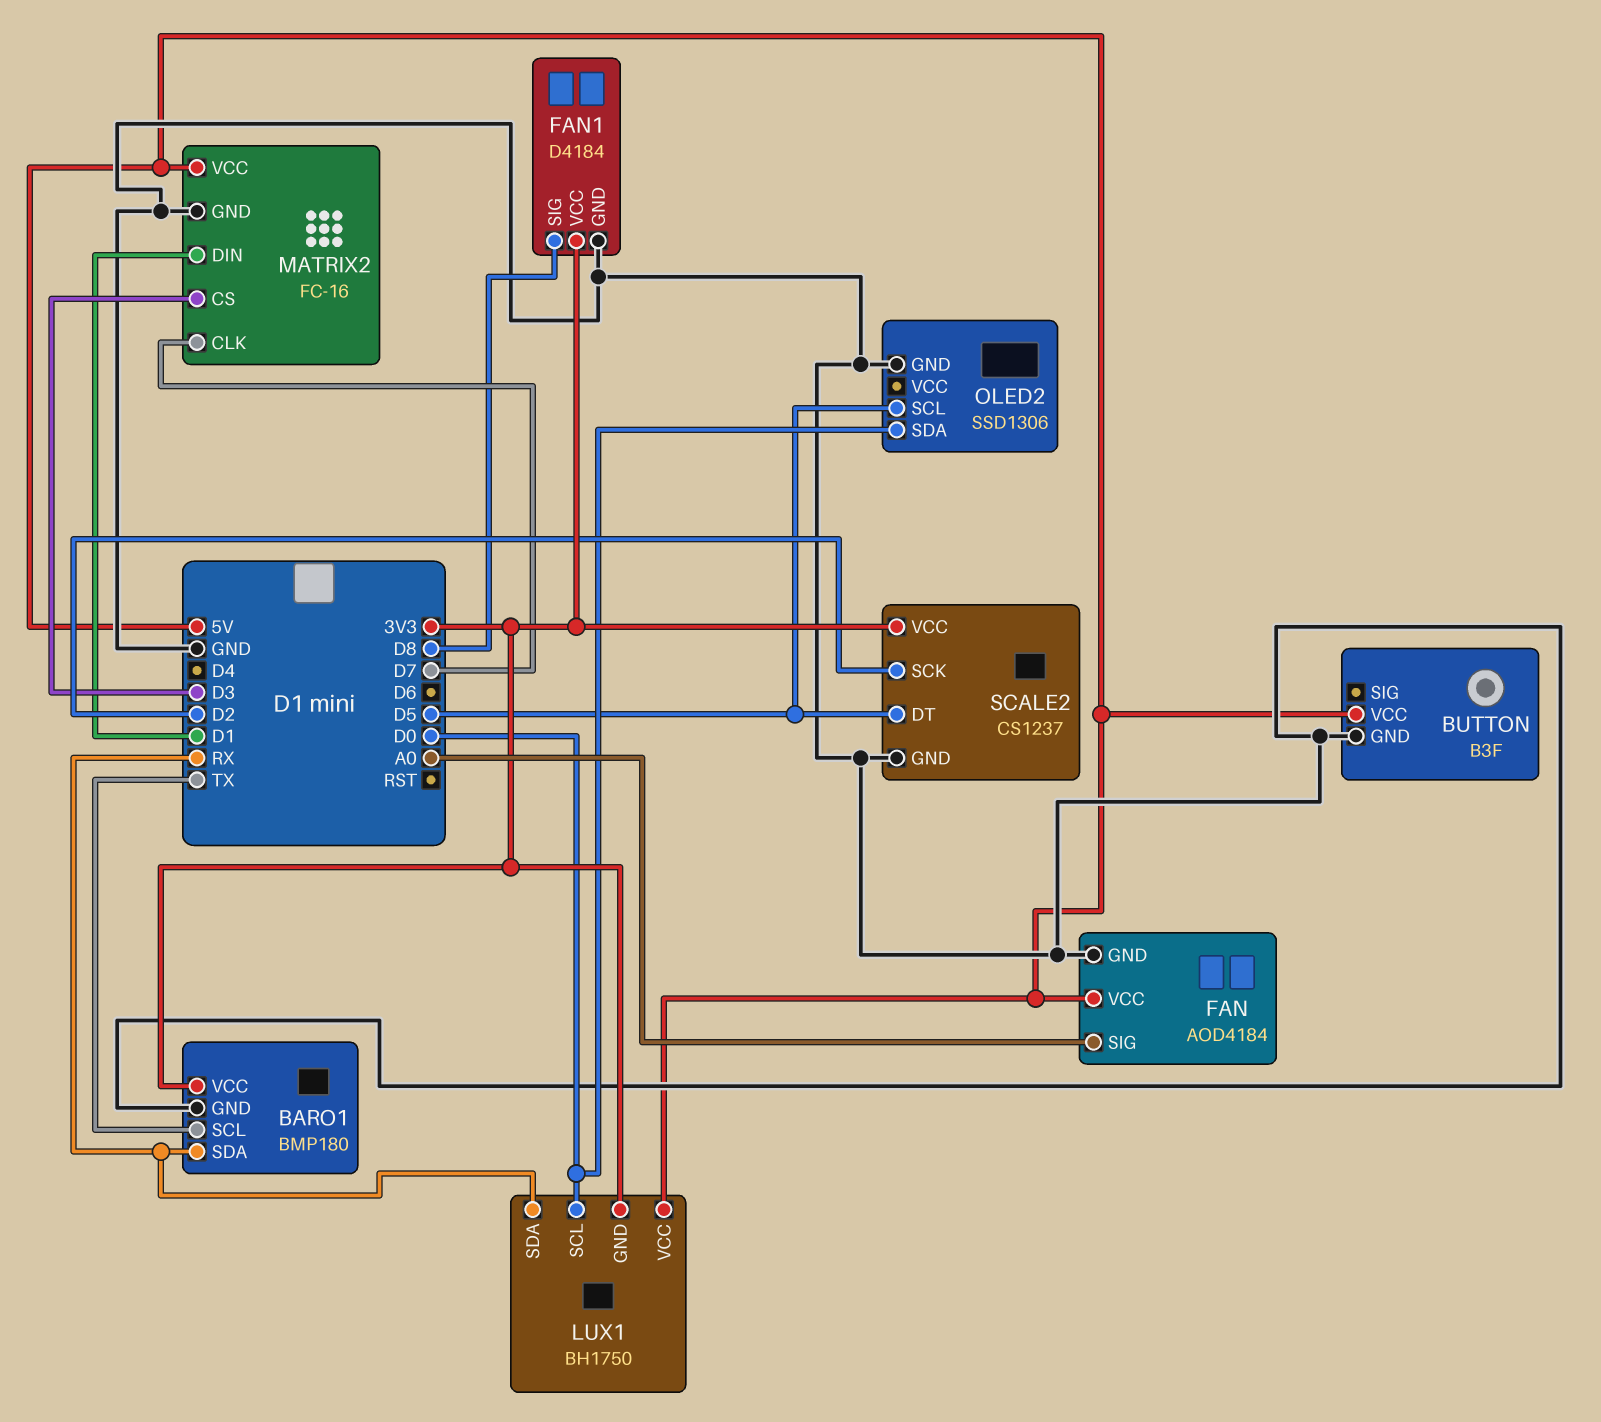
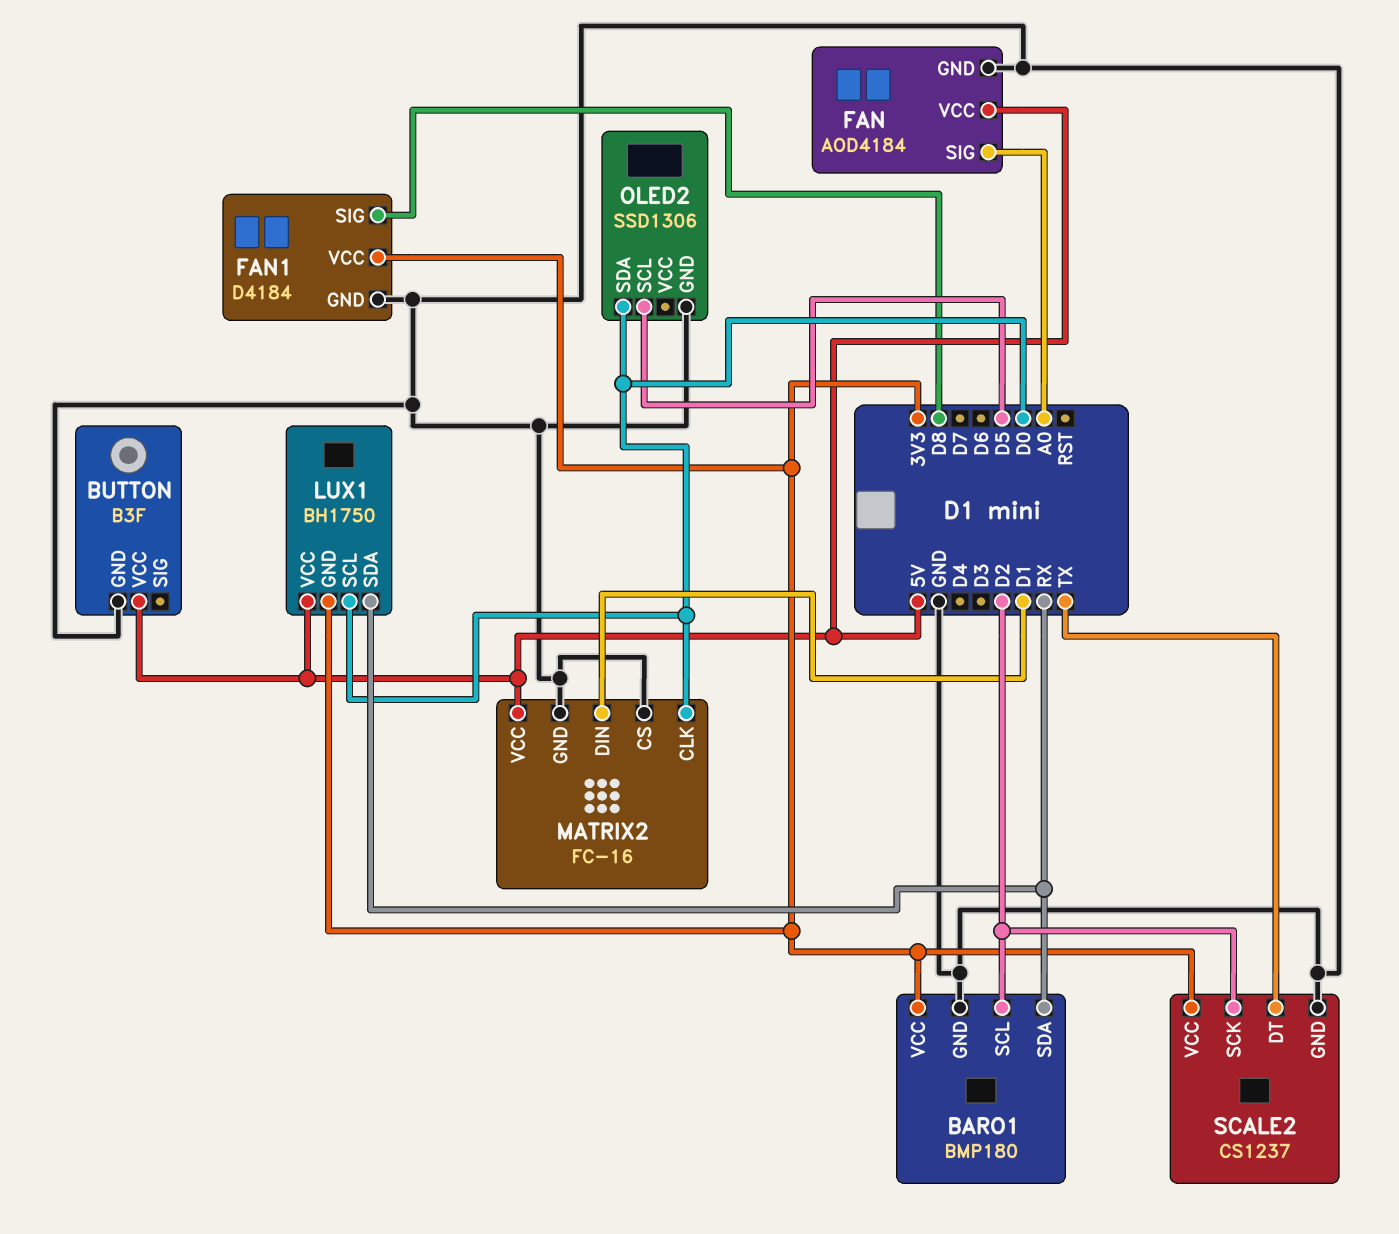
BARO1 pin SCL: TX -> D2
MATRIX2 pin CLK: D7 -> D0
MATRIX2 pin CS: D3 -> GND
SCALE2 pin DT: D5 -> TX

